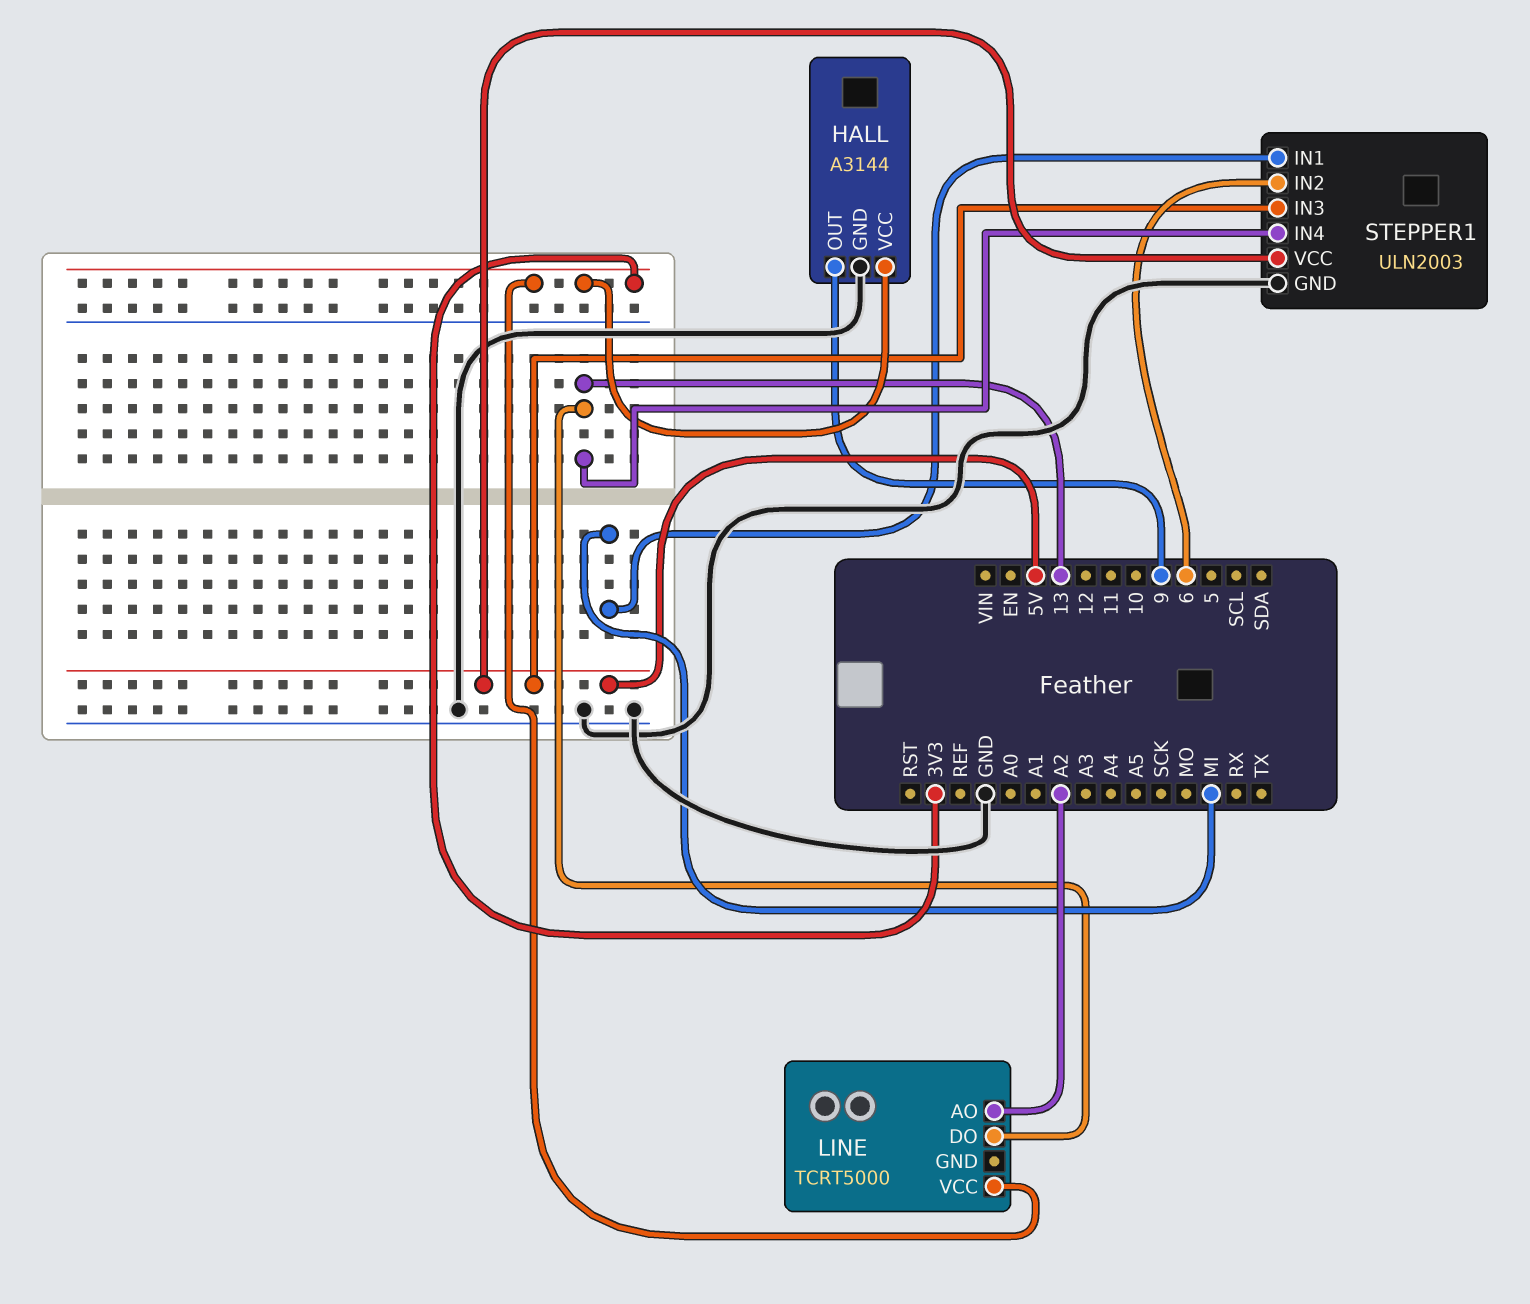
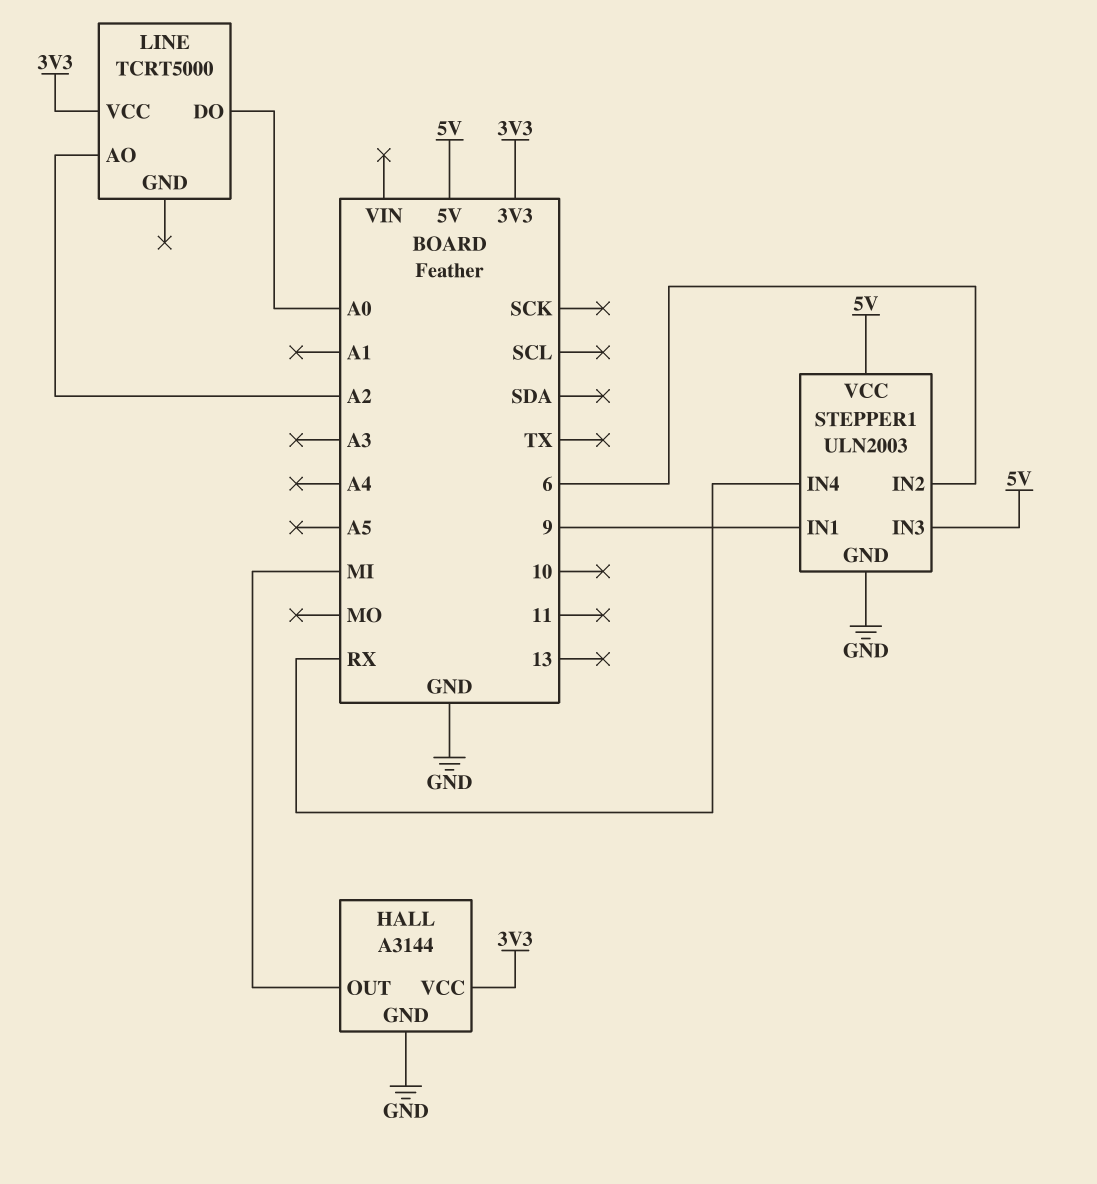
HALL pin OUT: 9 -> MI
LINE pin DO: 13 -> A0
STEPPER1 pin IN1: MI -> 9
STEPPER1 pin IN4: 13 -> RX

